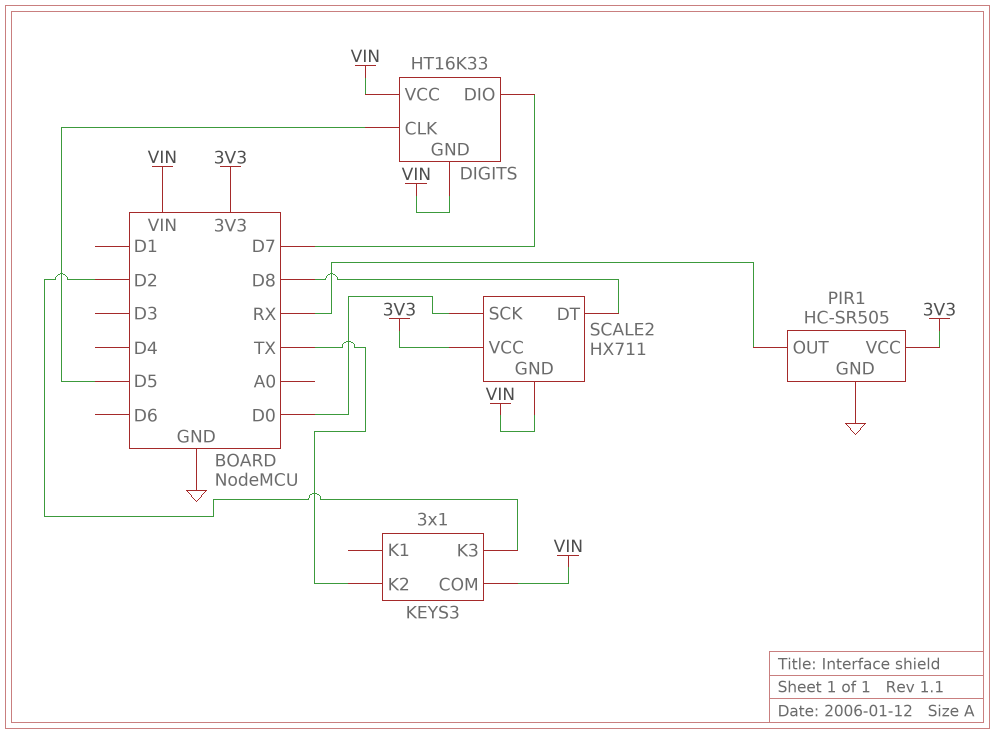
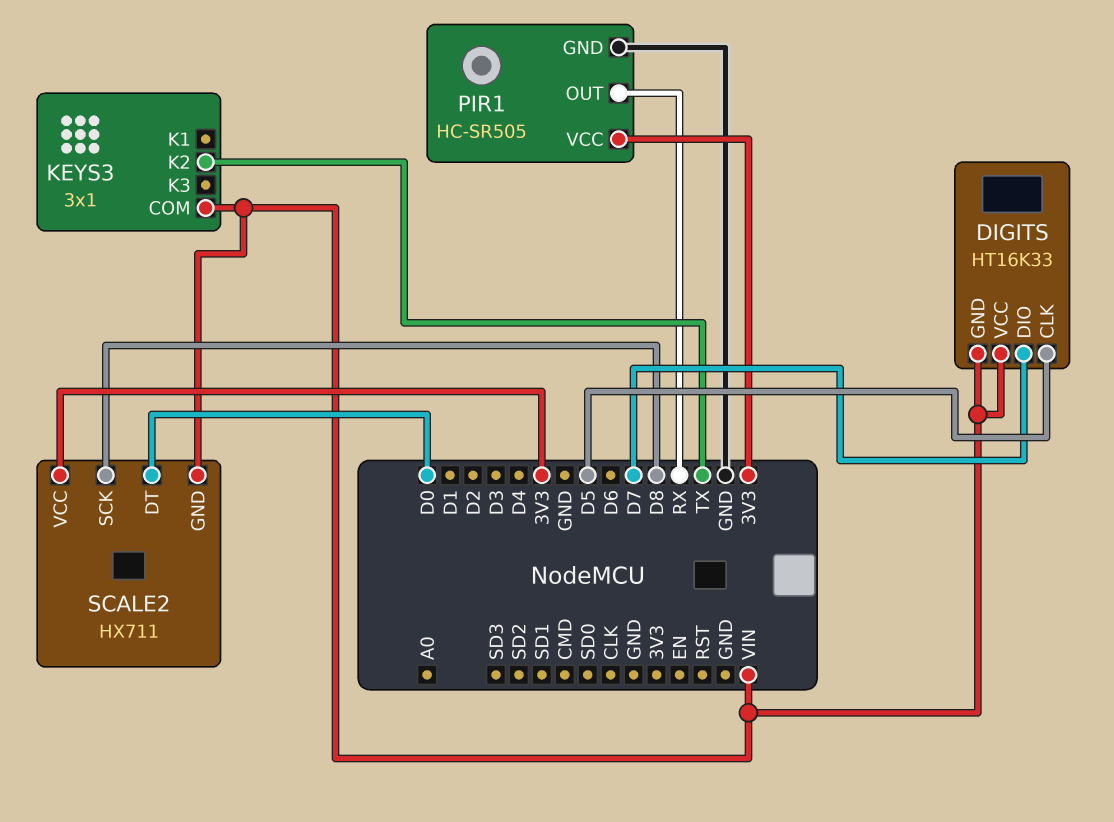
KEYS3 pin K3: D2 -> none
SCALE2 pin DT: D8 -> D0
SCALE2 pin SCK: D0 -> D8

